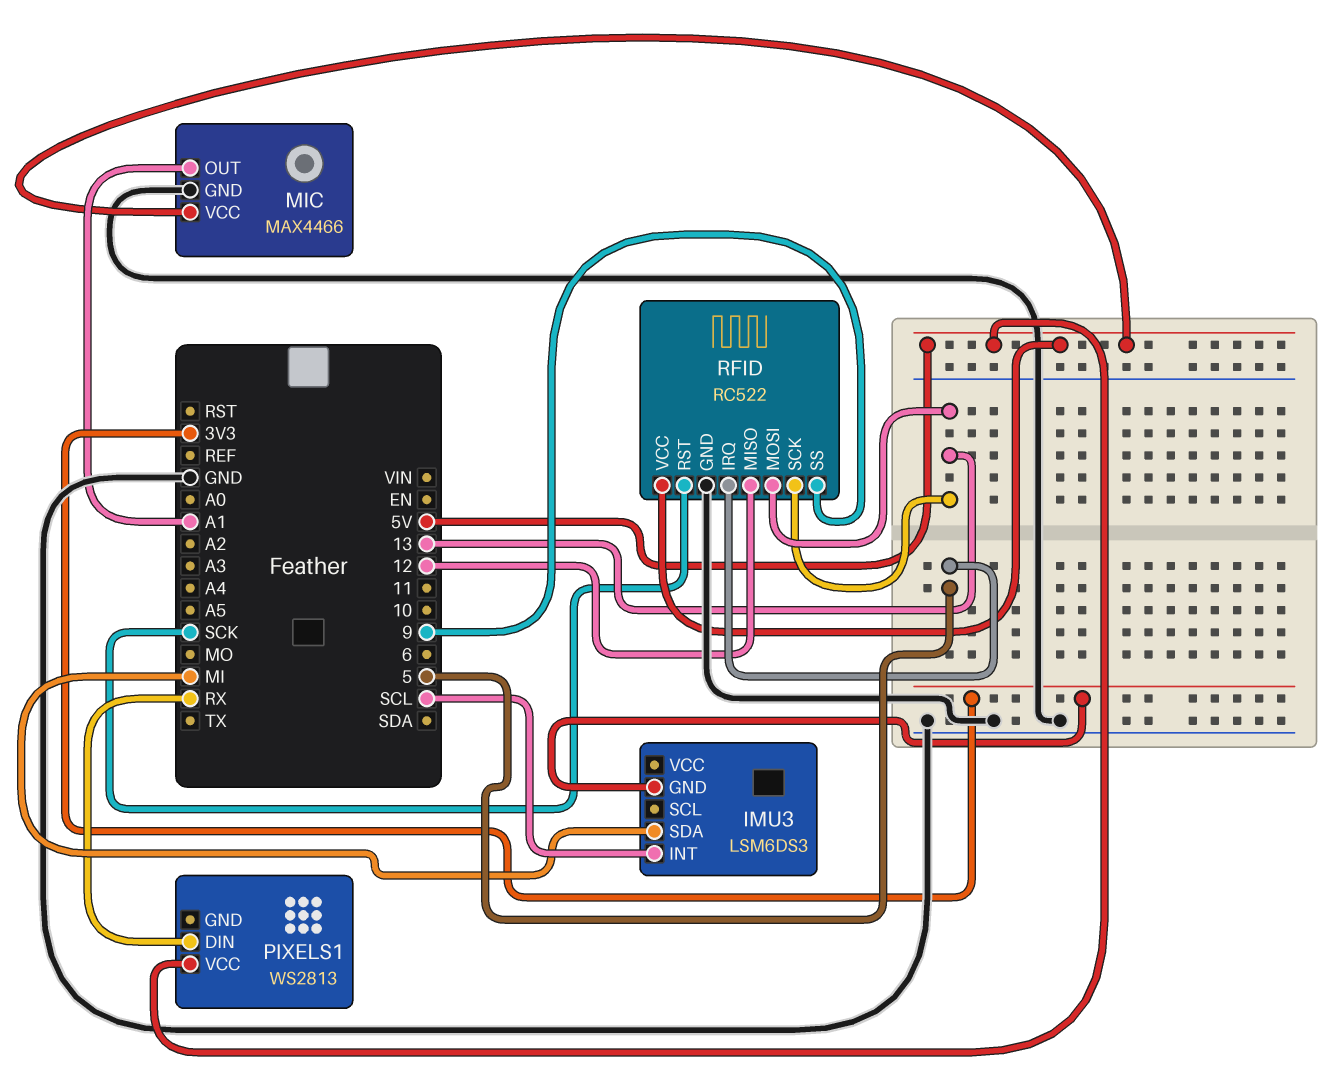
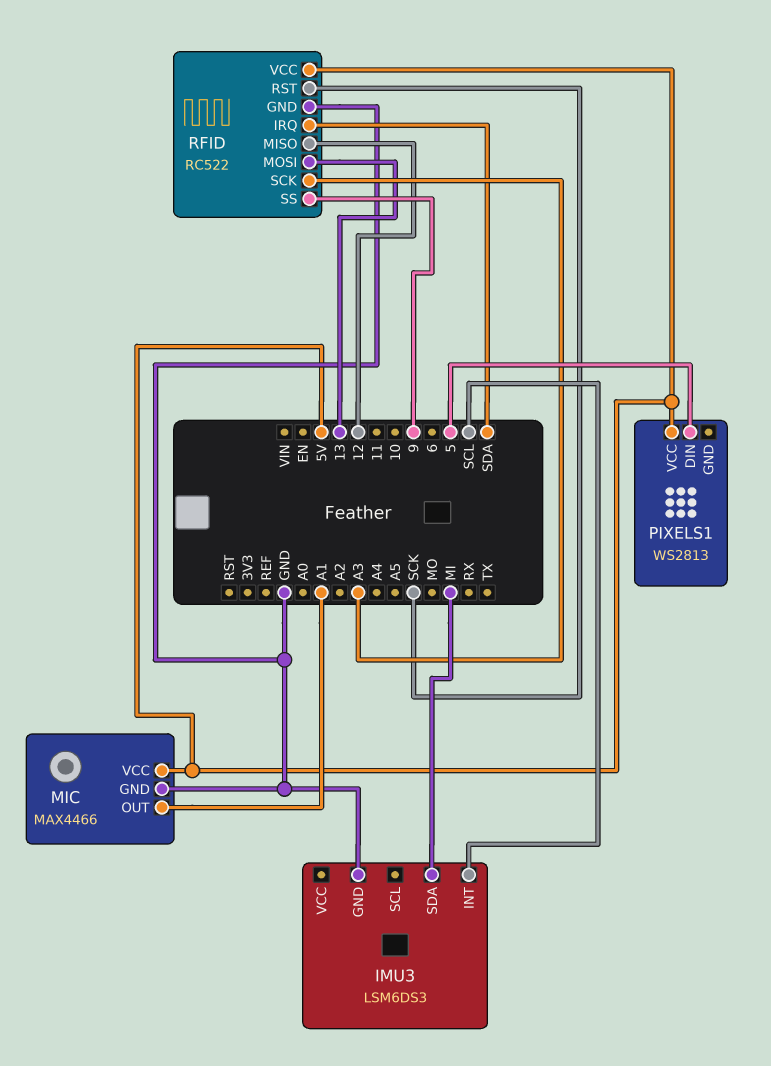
IMU3 pin GND: 3V3 -> GND
PIXELS1 pin DIN: RX -> 5
RFID pin IRQ: 5 -> SDA
RFID pin SCK: 13 -> A3

